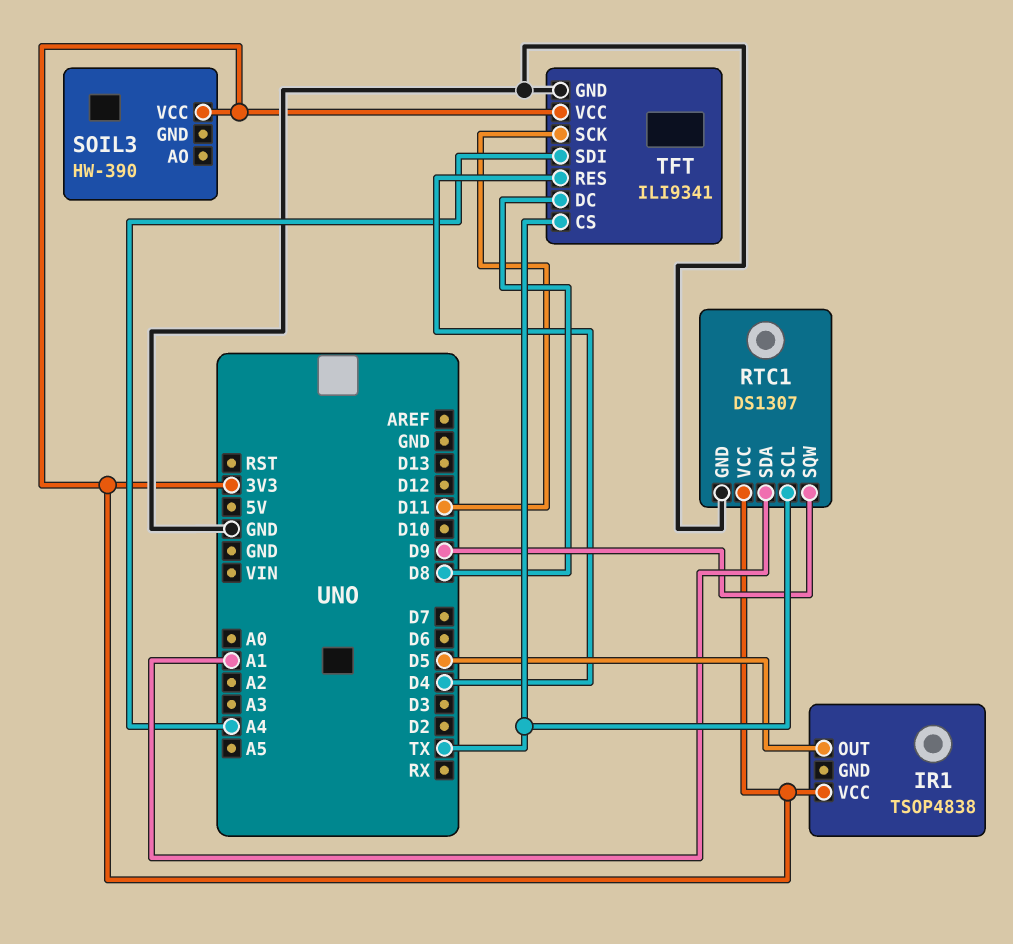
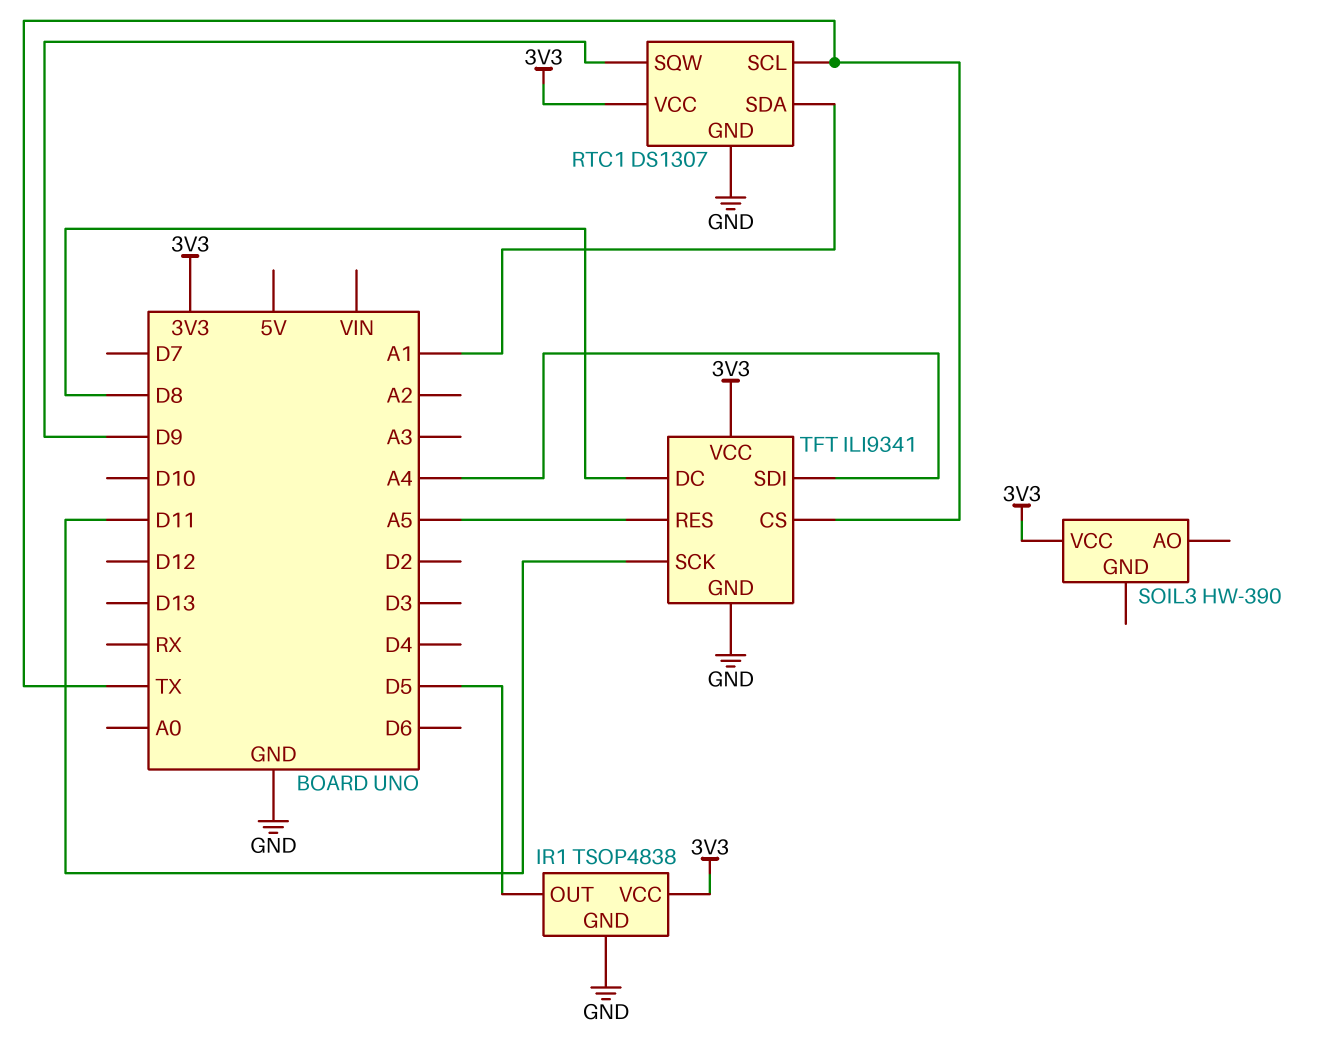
IR1 pin GND: none -> GND
TFT pin RES: D4 -> A5

